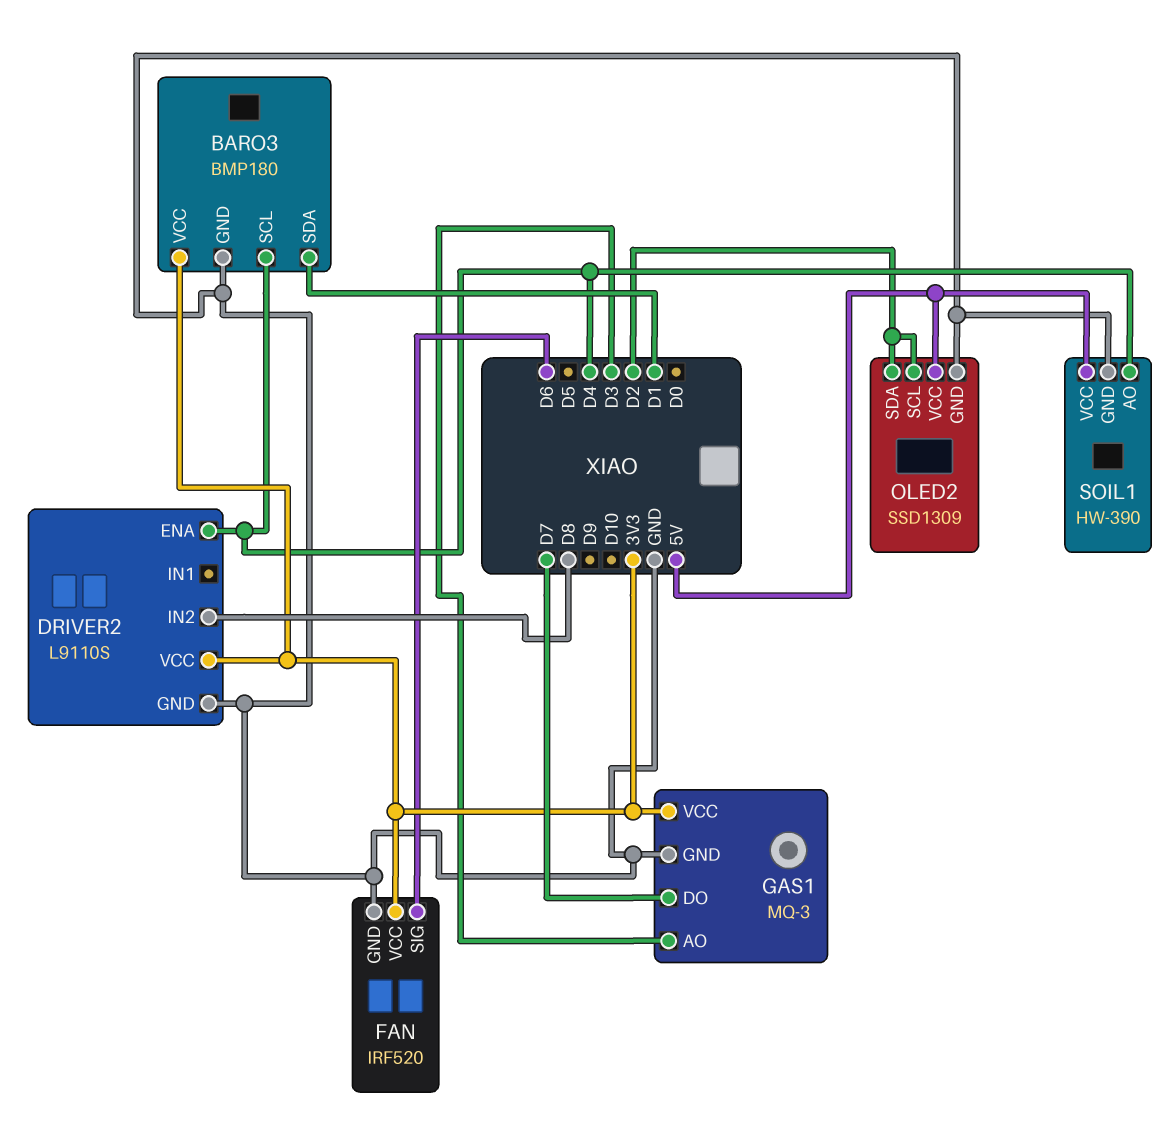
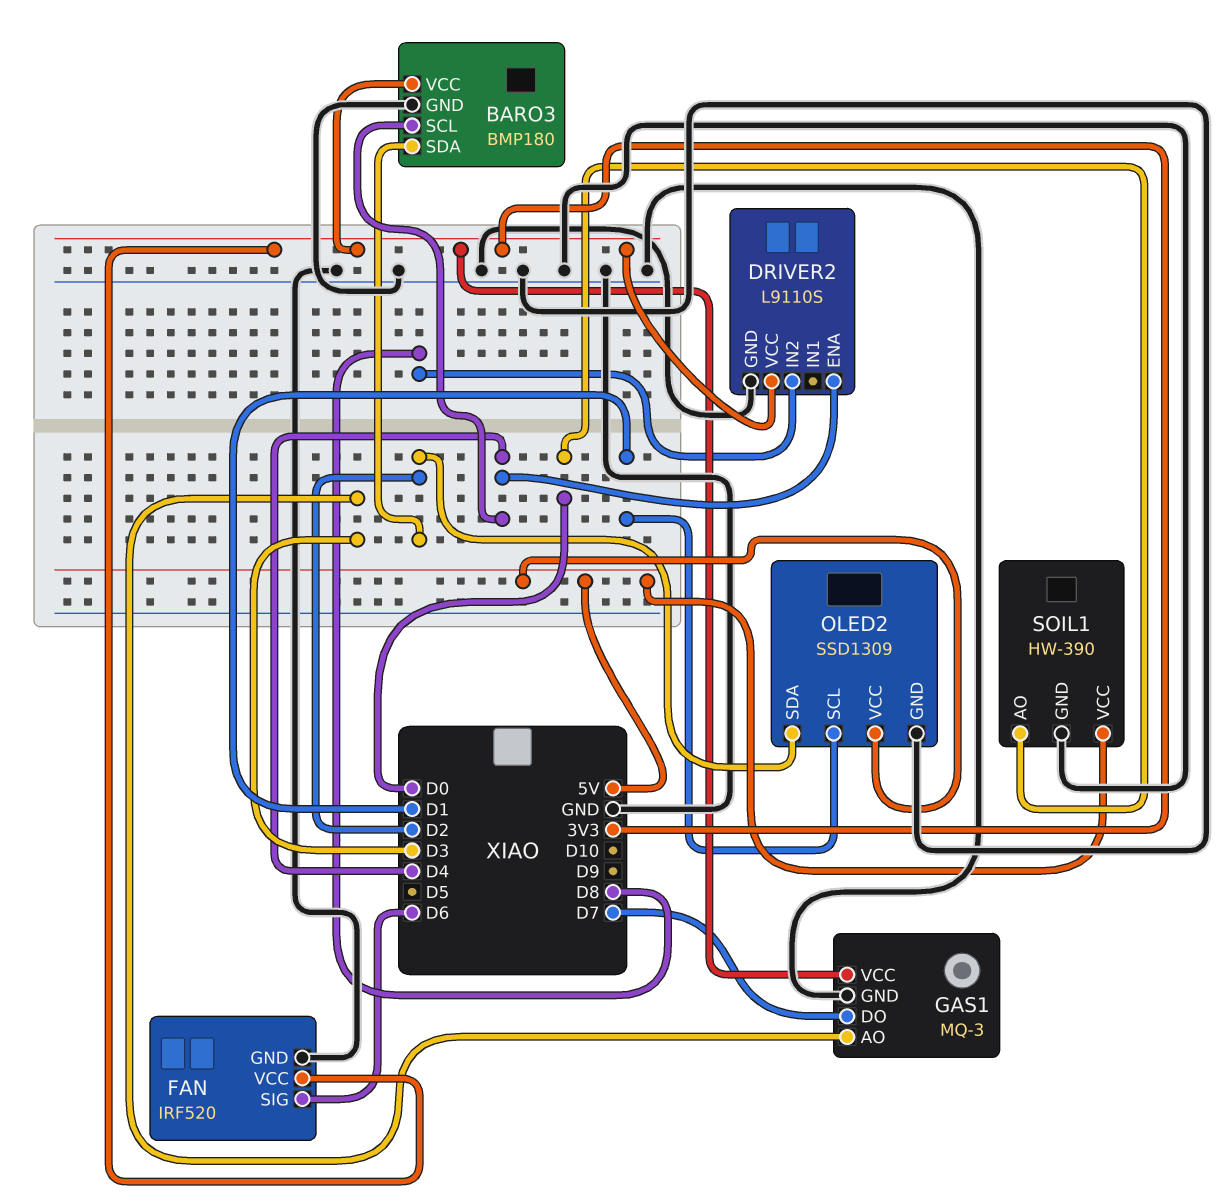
BARO3 pin SDA: D1 -> D2
OLED2 pin SCL: D2 -> D1
SOIL1 pin AO: D4 -> D0

